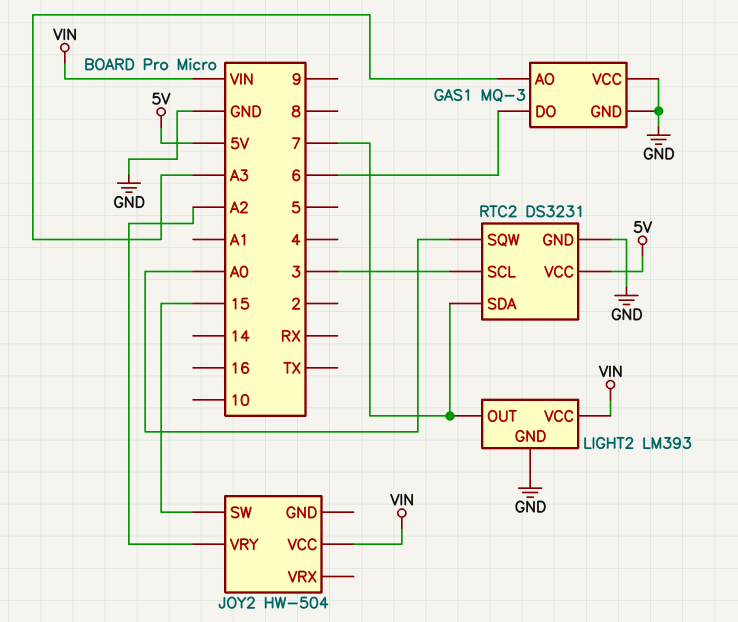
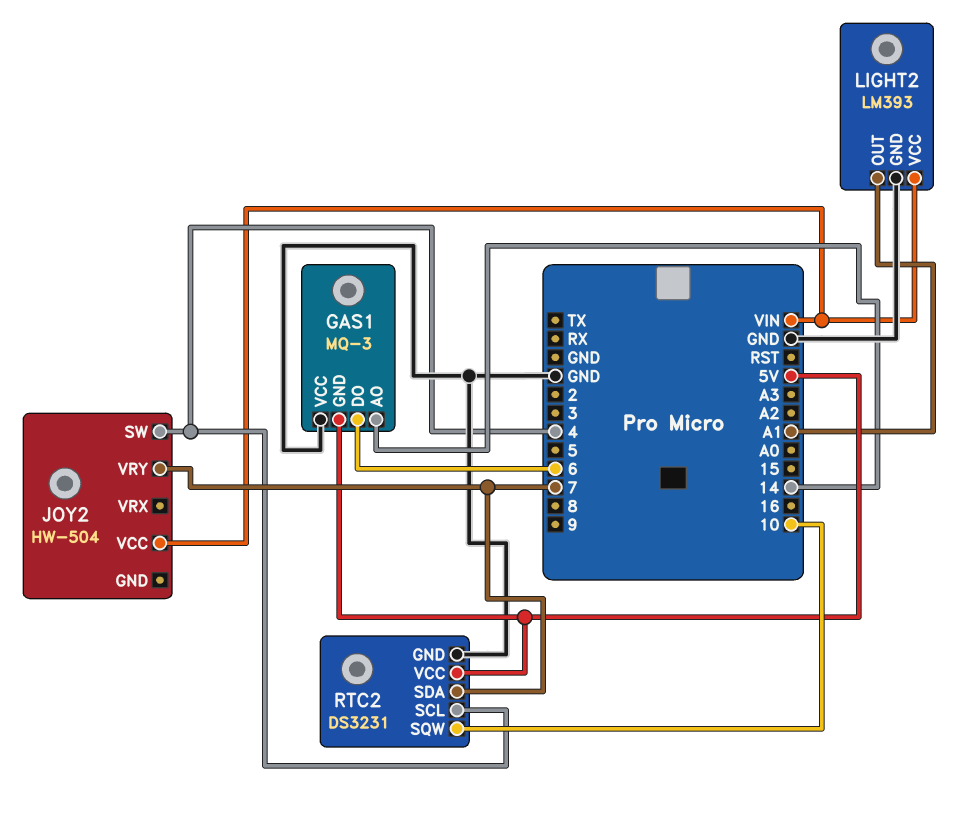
GAS1 pin AO: A3 -> 14
GAS1 pin GND: GND -> 5V
JOY2 pin SW: 15 -> 4
JOY2 pin VRY: A2 -> 7
LIGHT2 pin OUT: 7 -> A1
RTC2 pin SCL: 3 -> 4
RTC2 pin SQW: A0 -> 10

